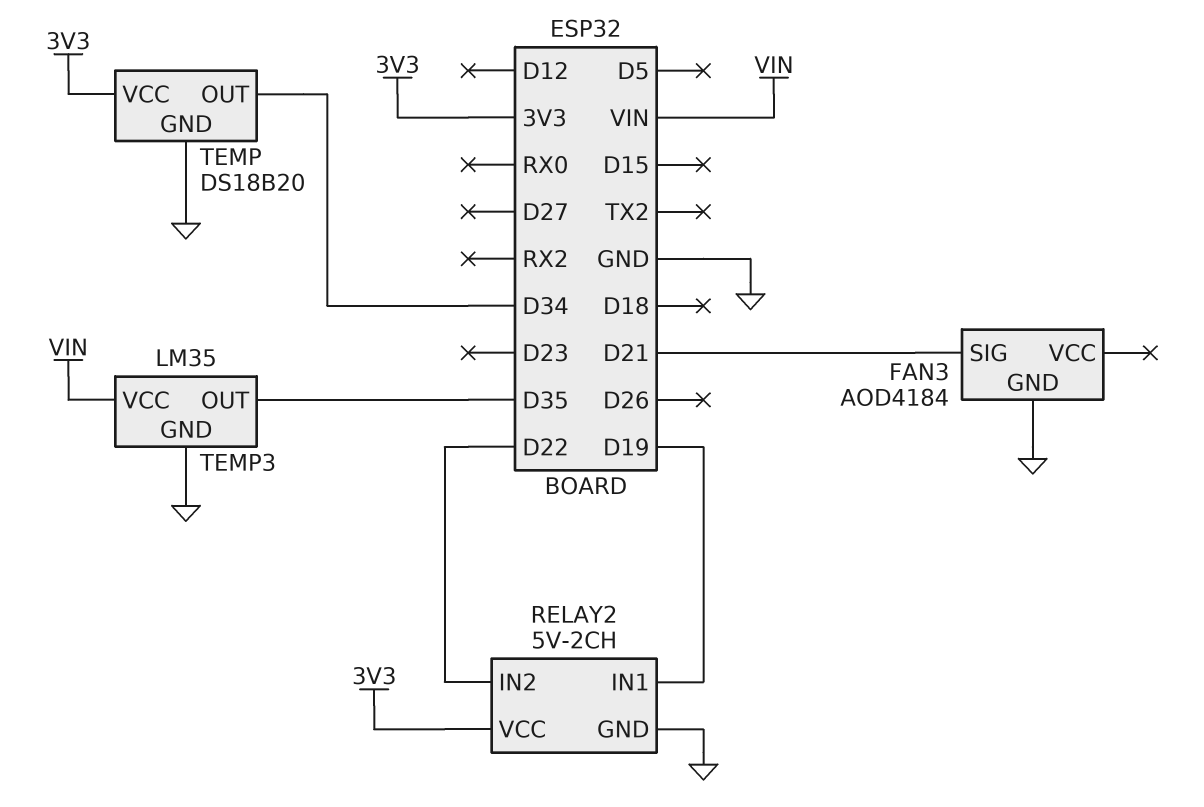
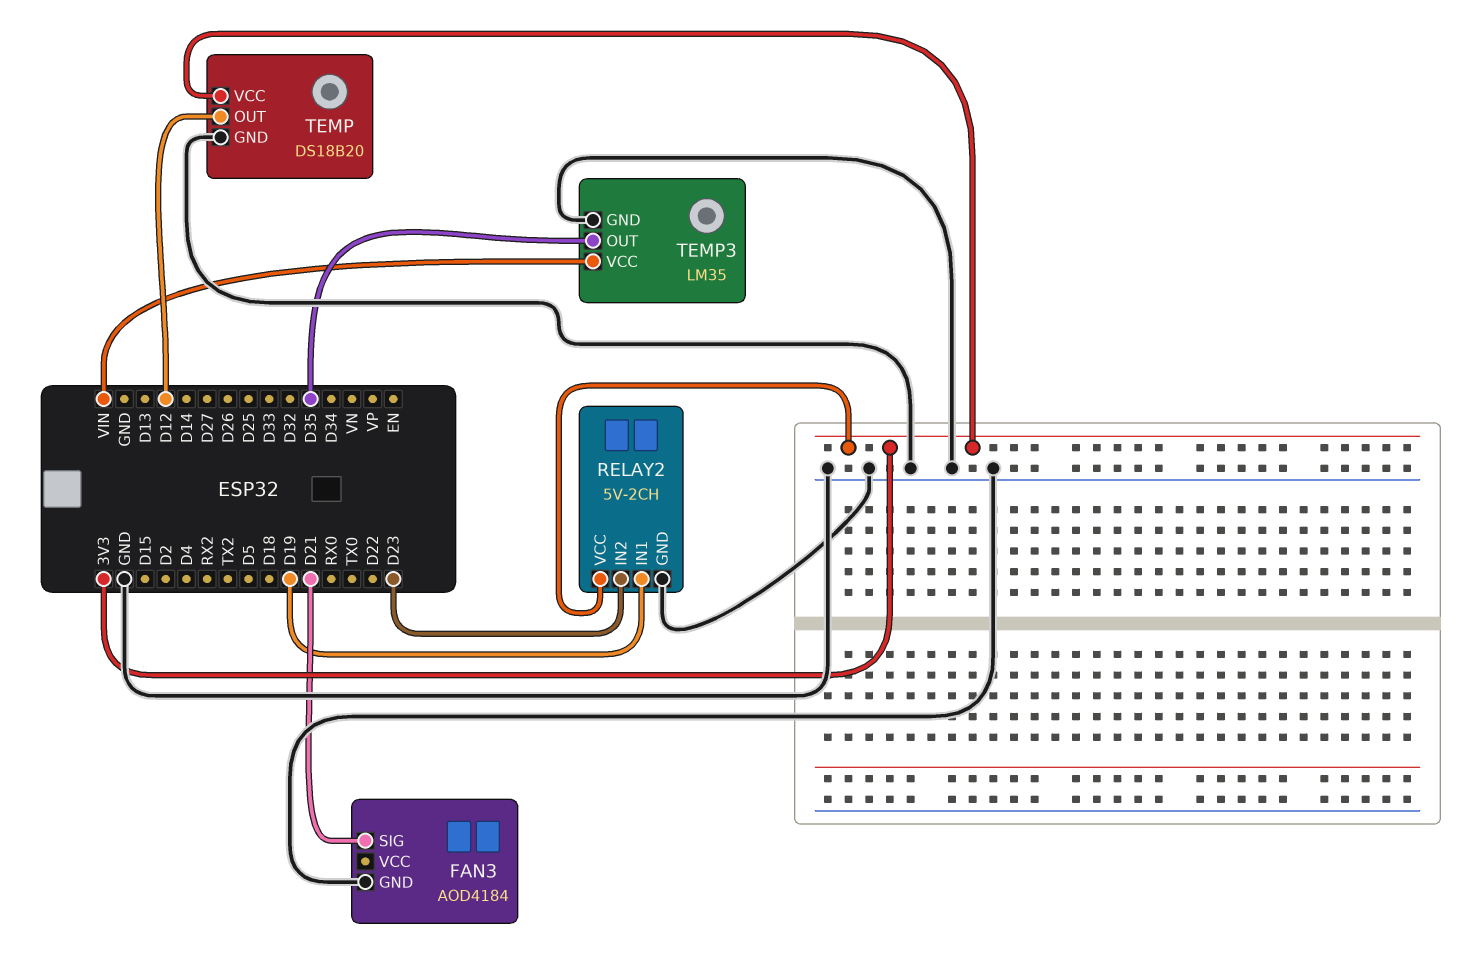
RELAY2 pin IN2: D22 -> D23
TEMP pin OUT: D34 -> D12

